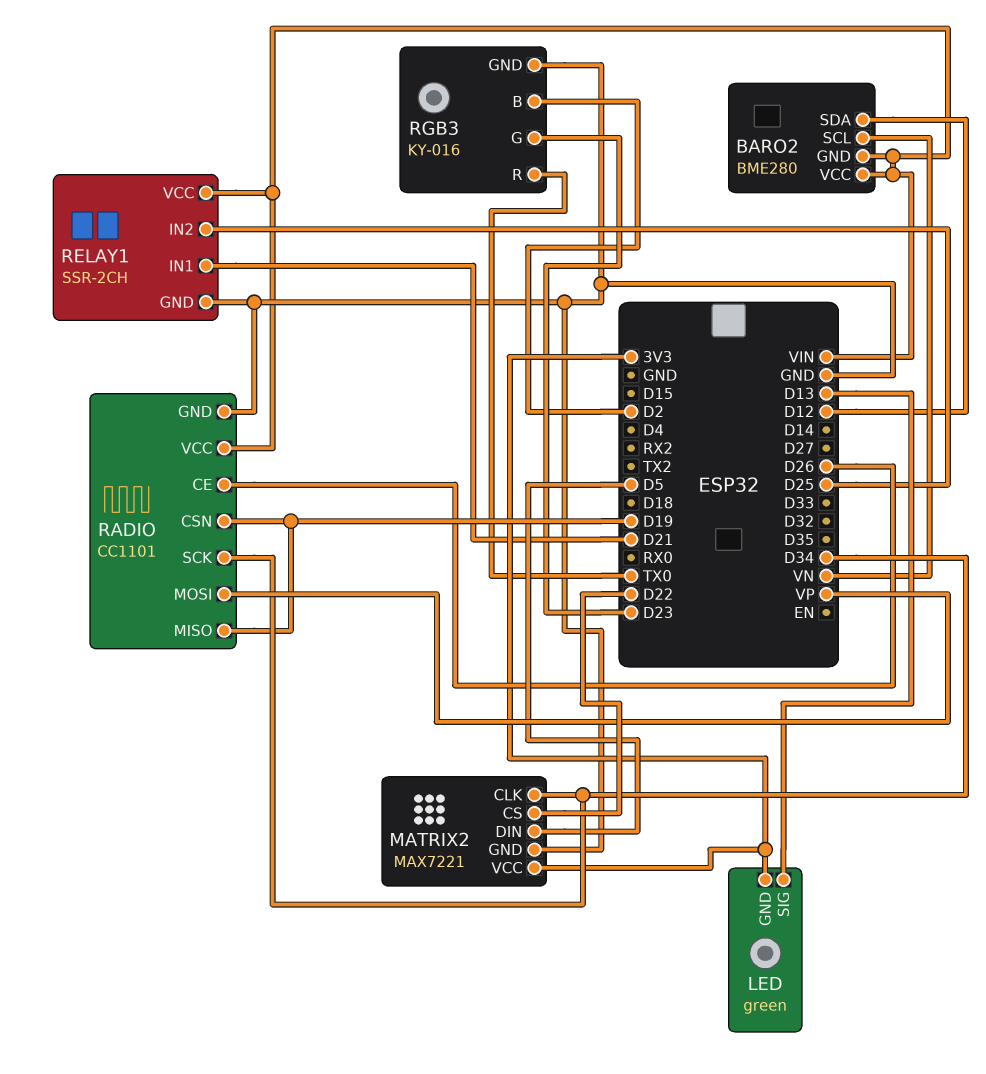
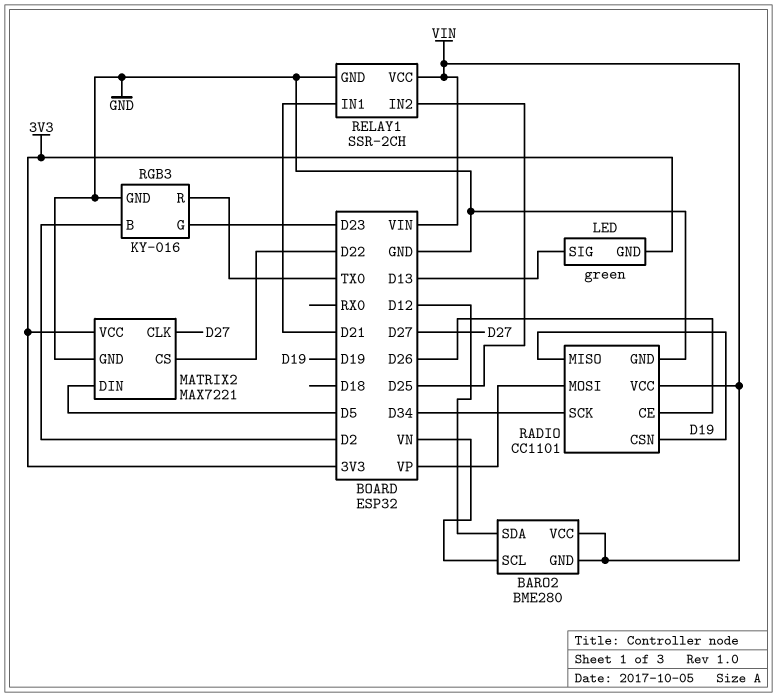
MATRIX2 pin CLK: D34 -> D27

